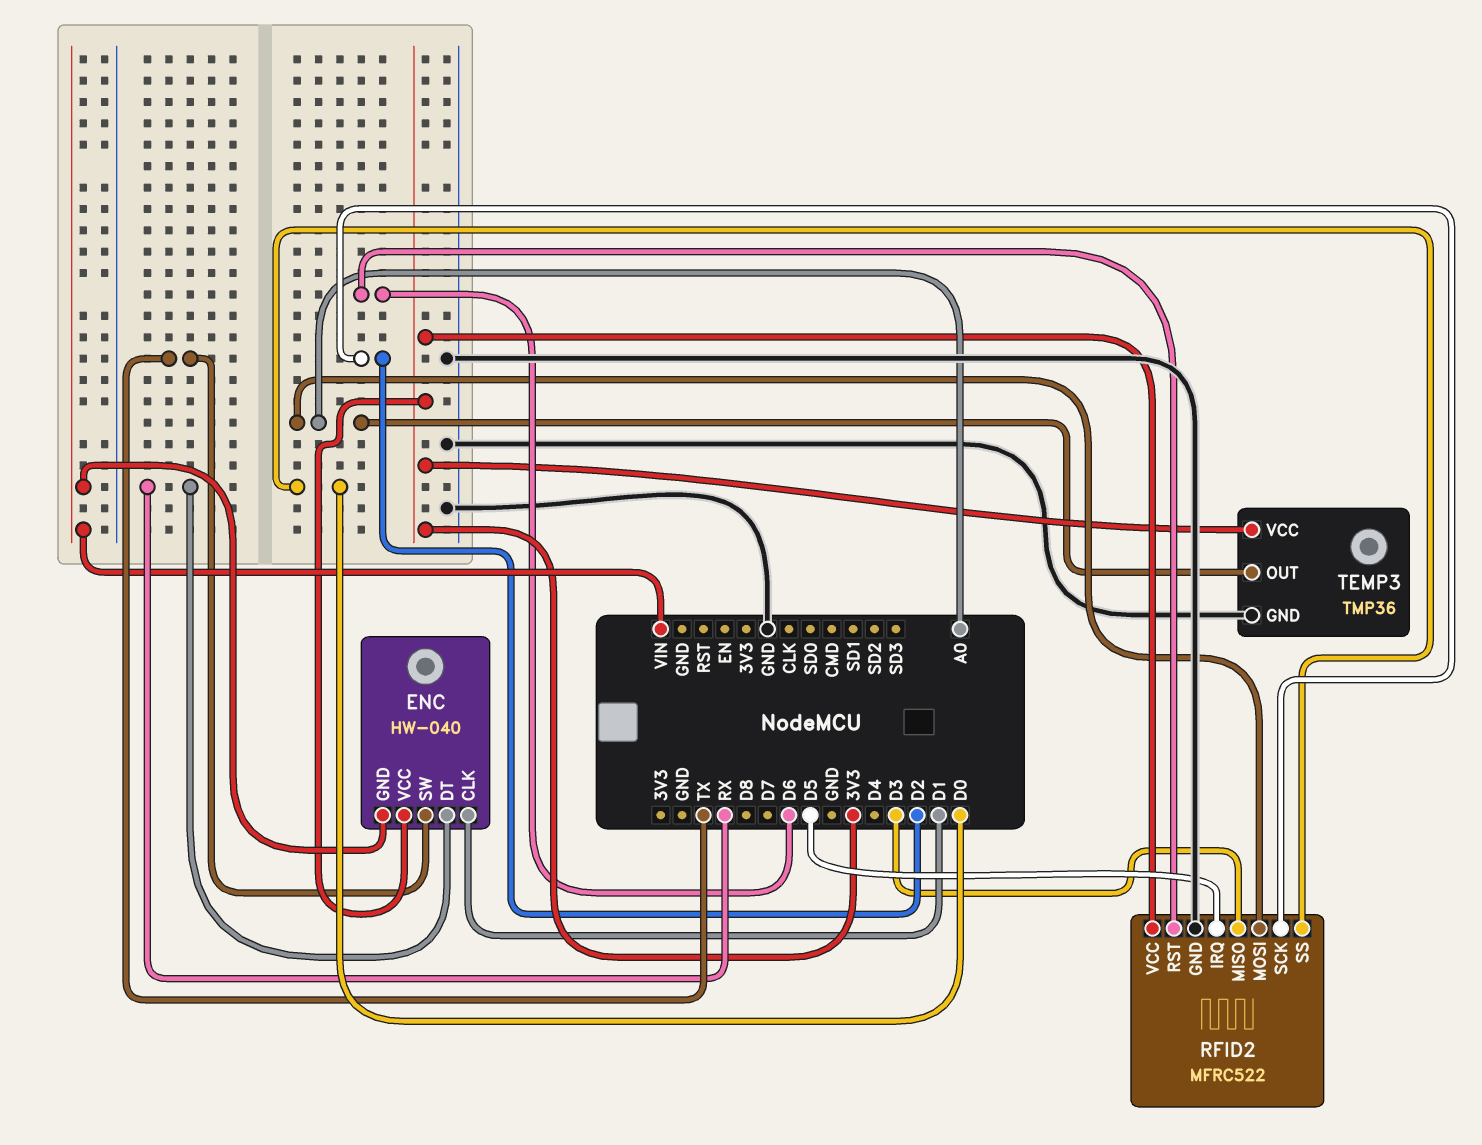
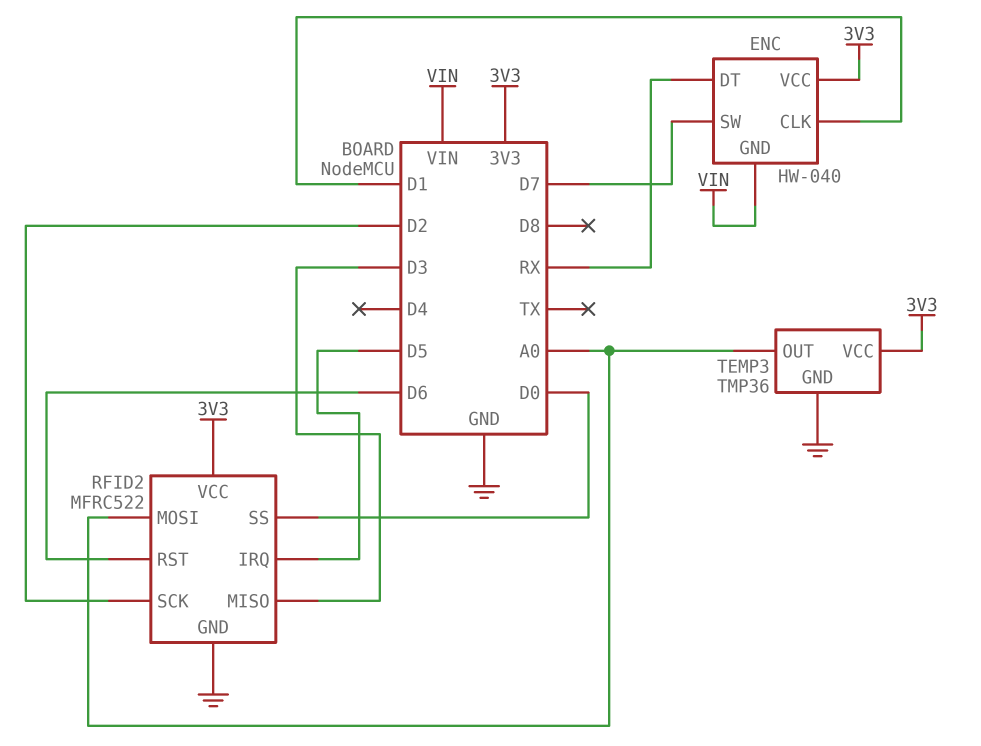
ENC pin SW: TX -> D7

